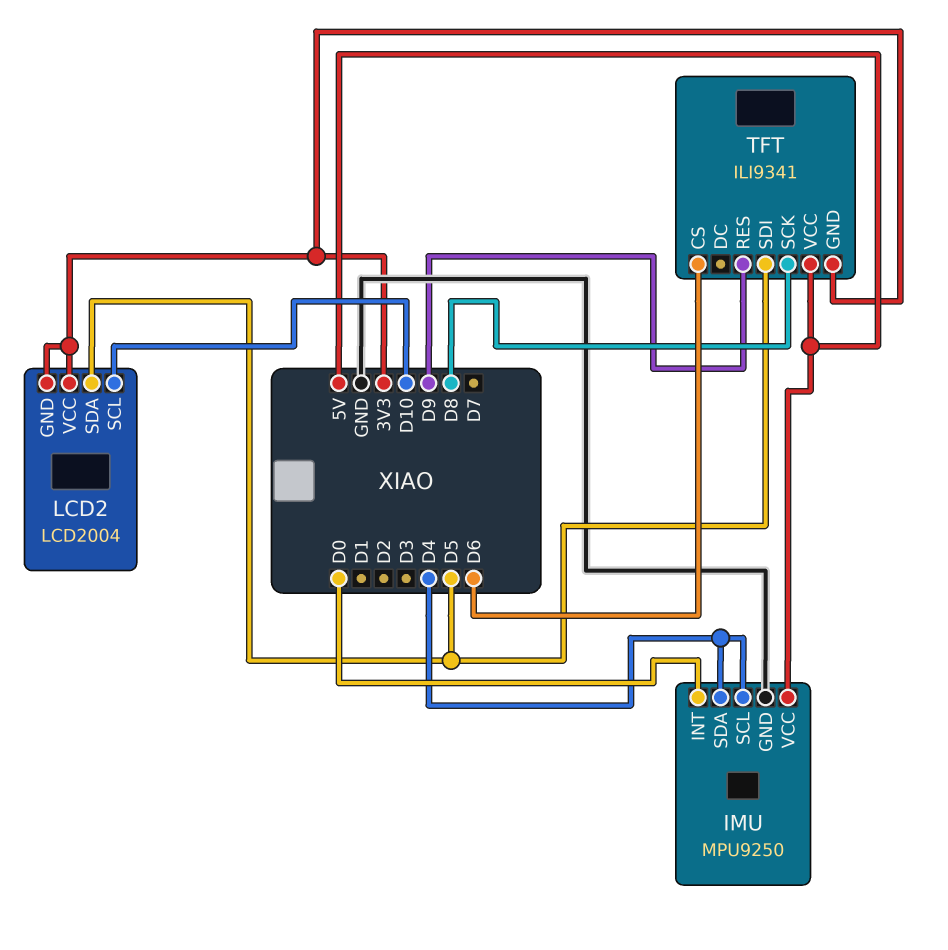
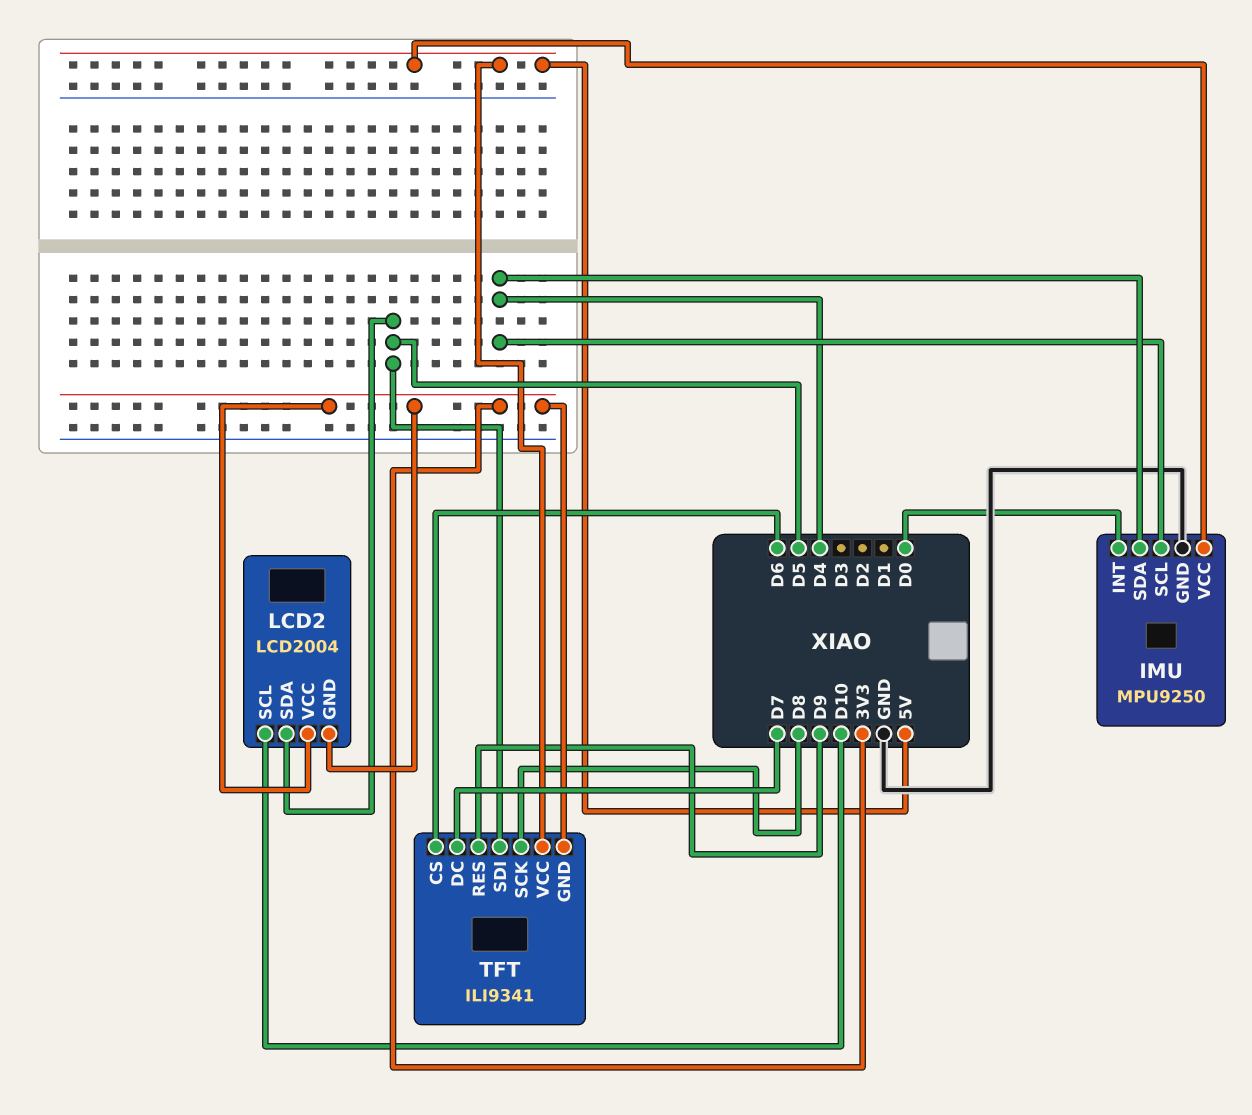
TFT pin DC: none -> D7

